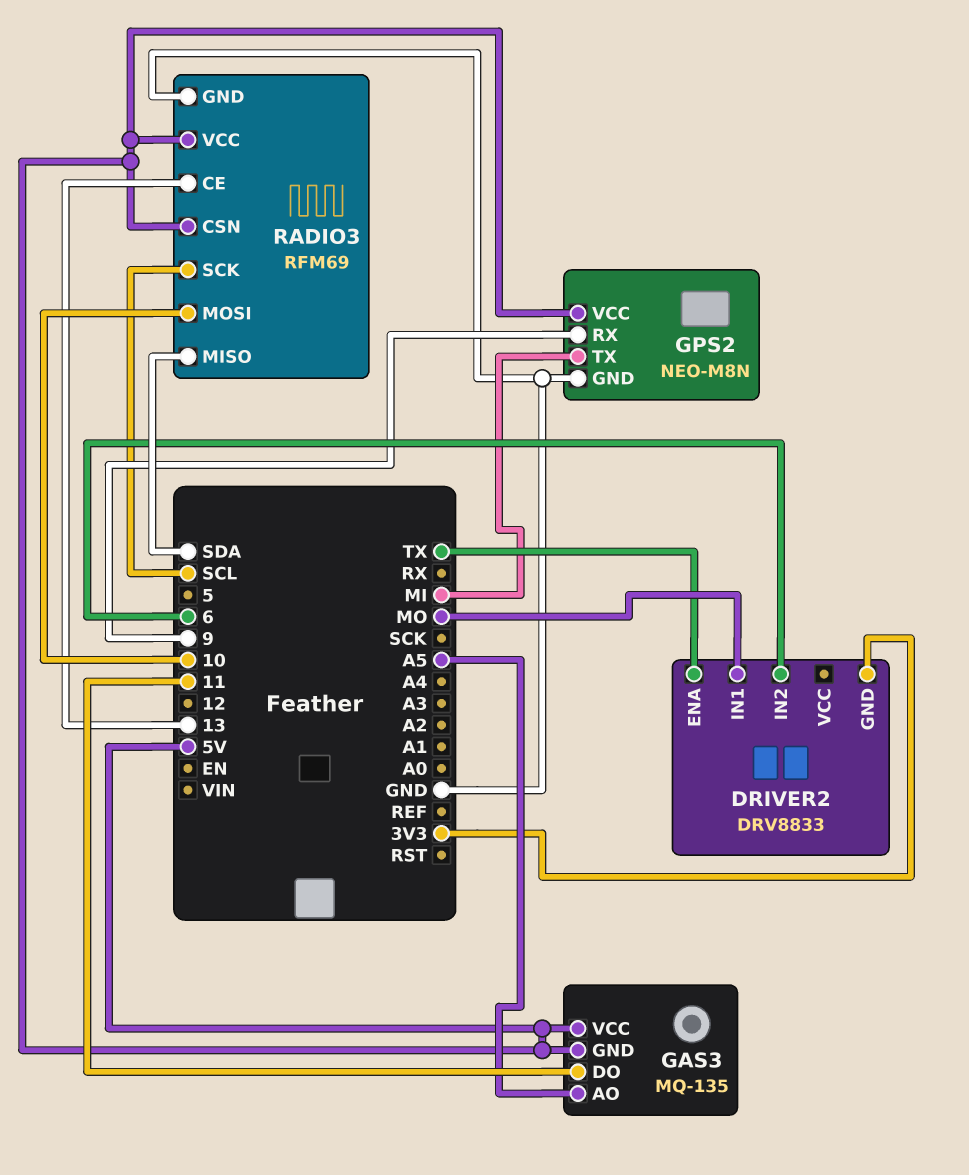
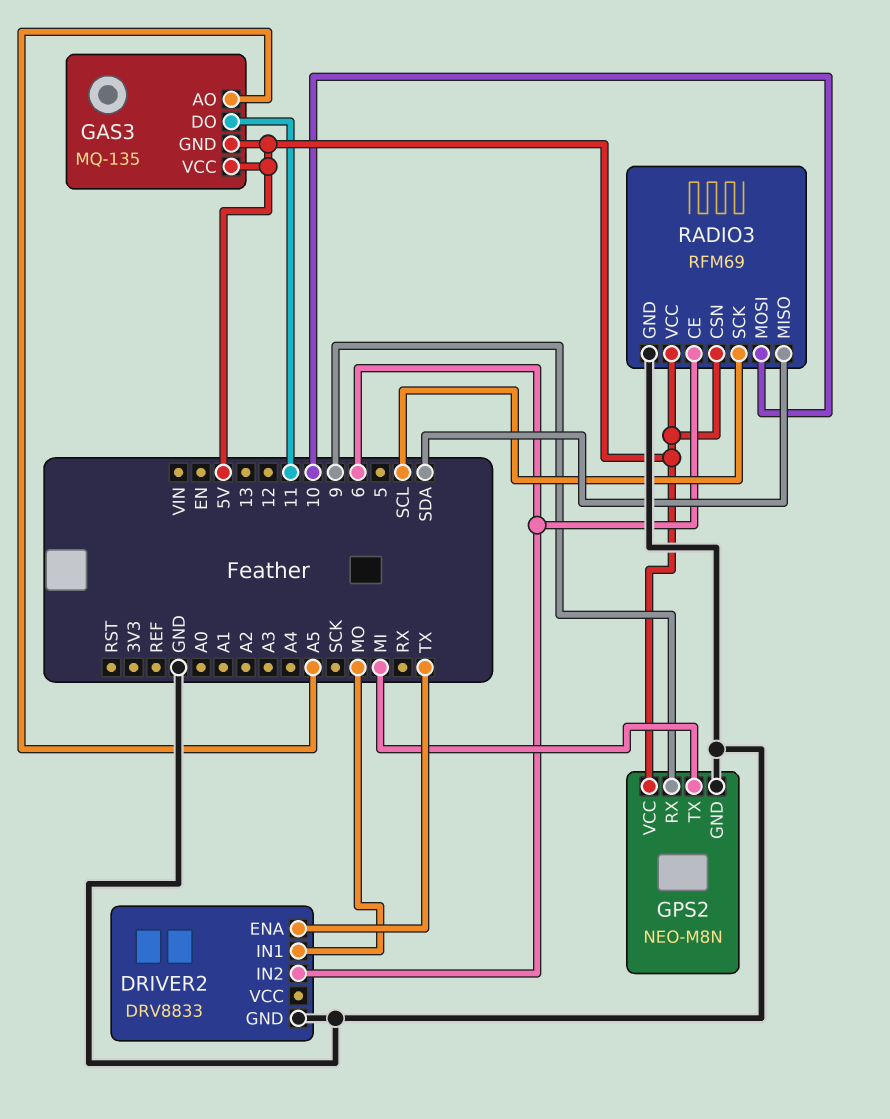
DRIVER2 pin GND: 3V3 -> GND
RADIO3 pin CE: 13 -> 6

